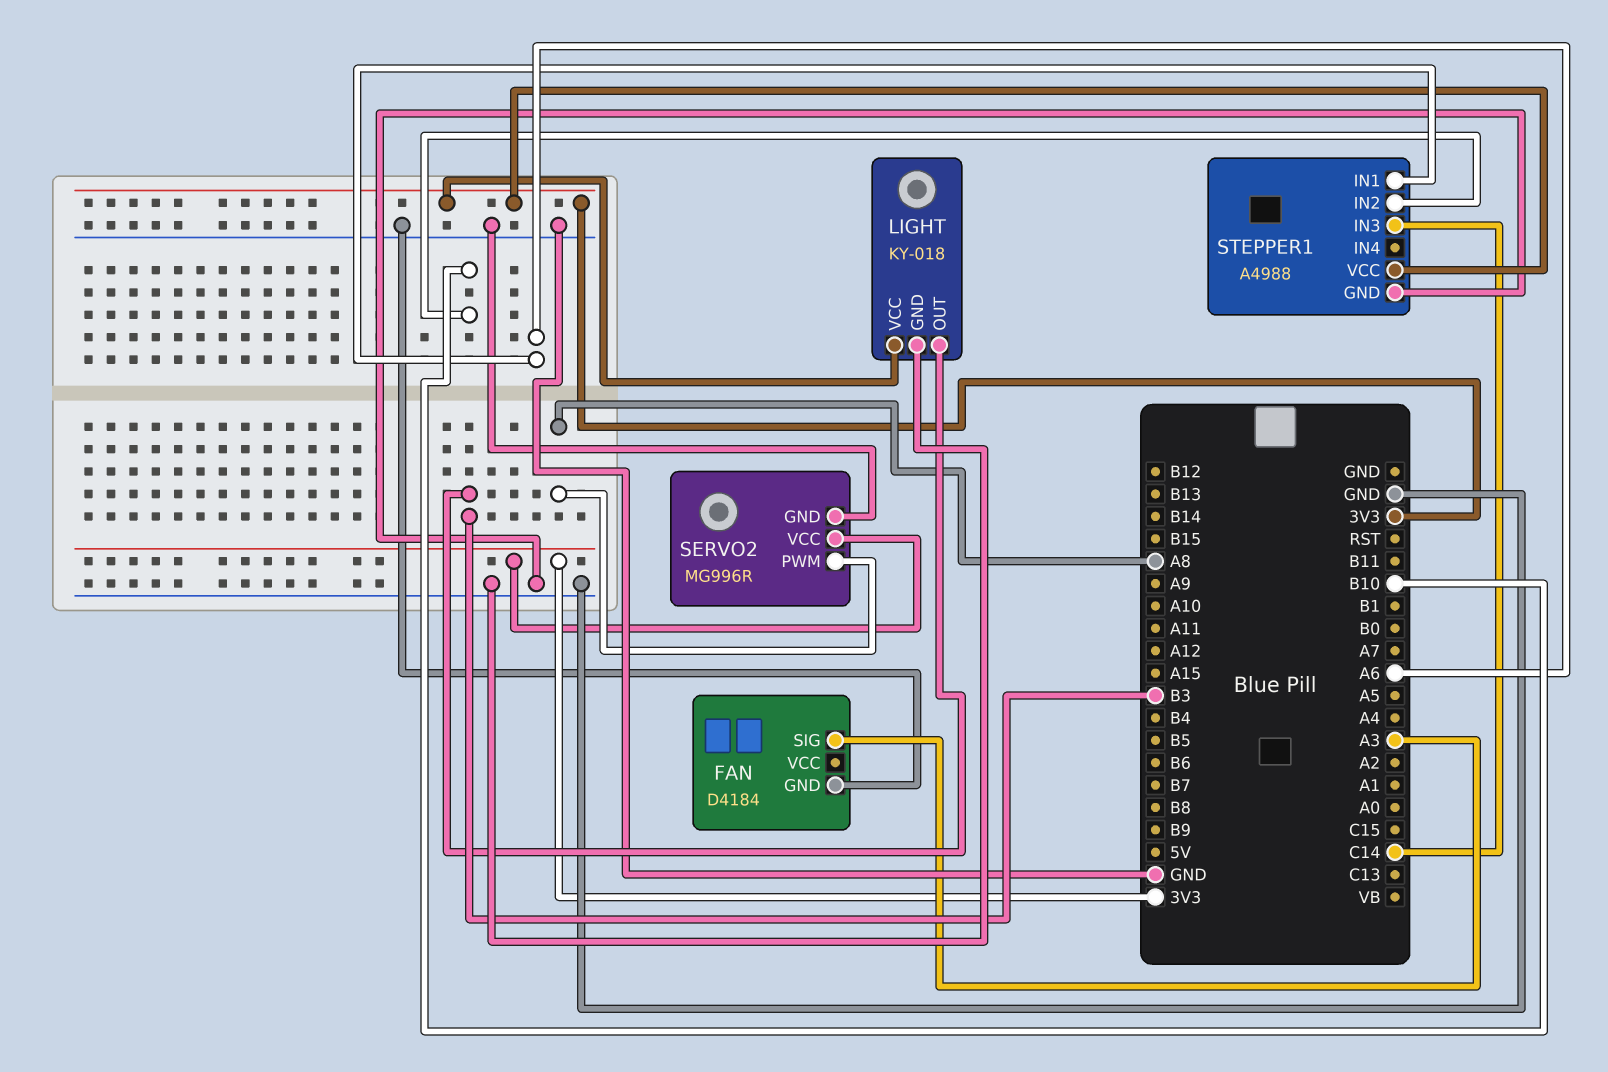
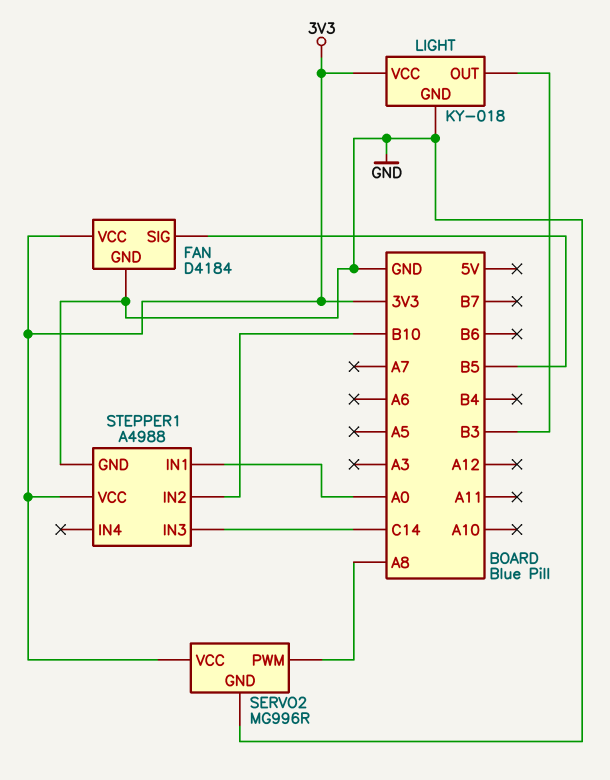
FAN pin SIG: A3 -> B5
FAN pin VCC: none -> 3V3
STEPPER1 pin IN1: A6 -> A0

